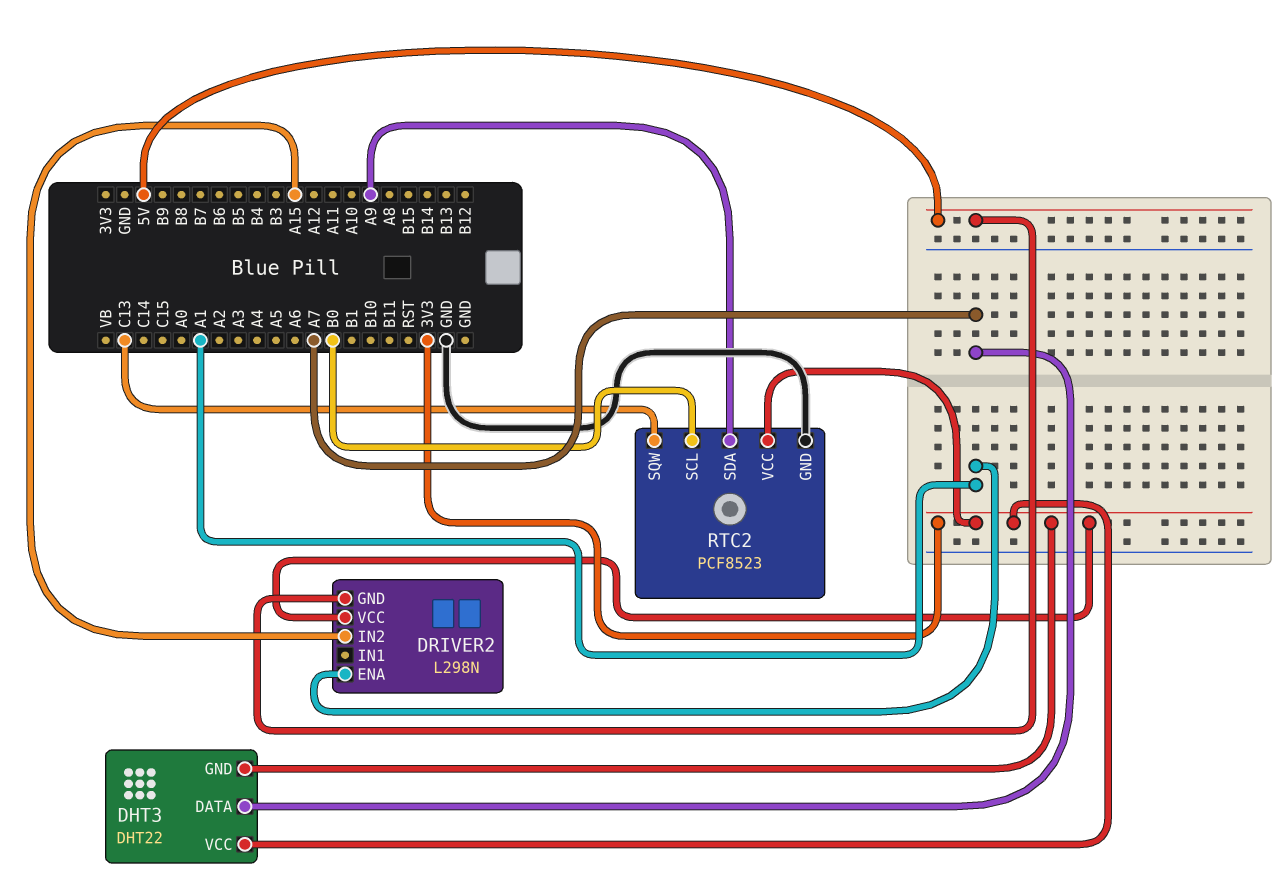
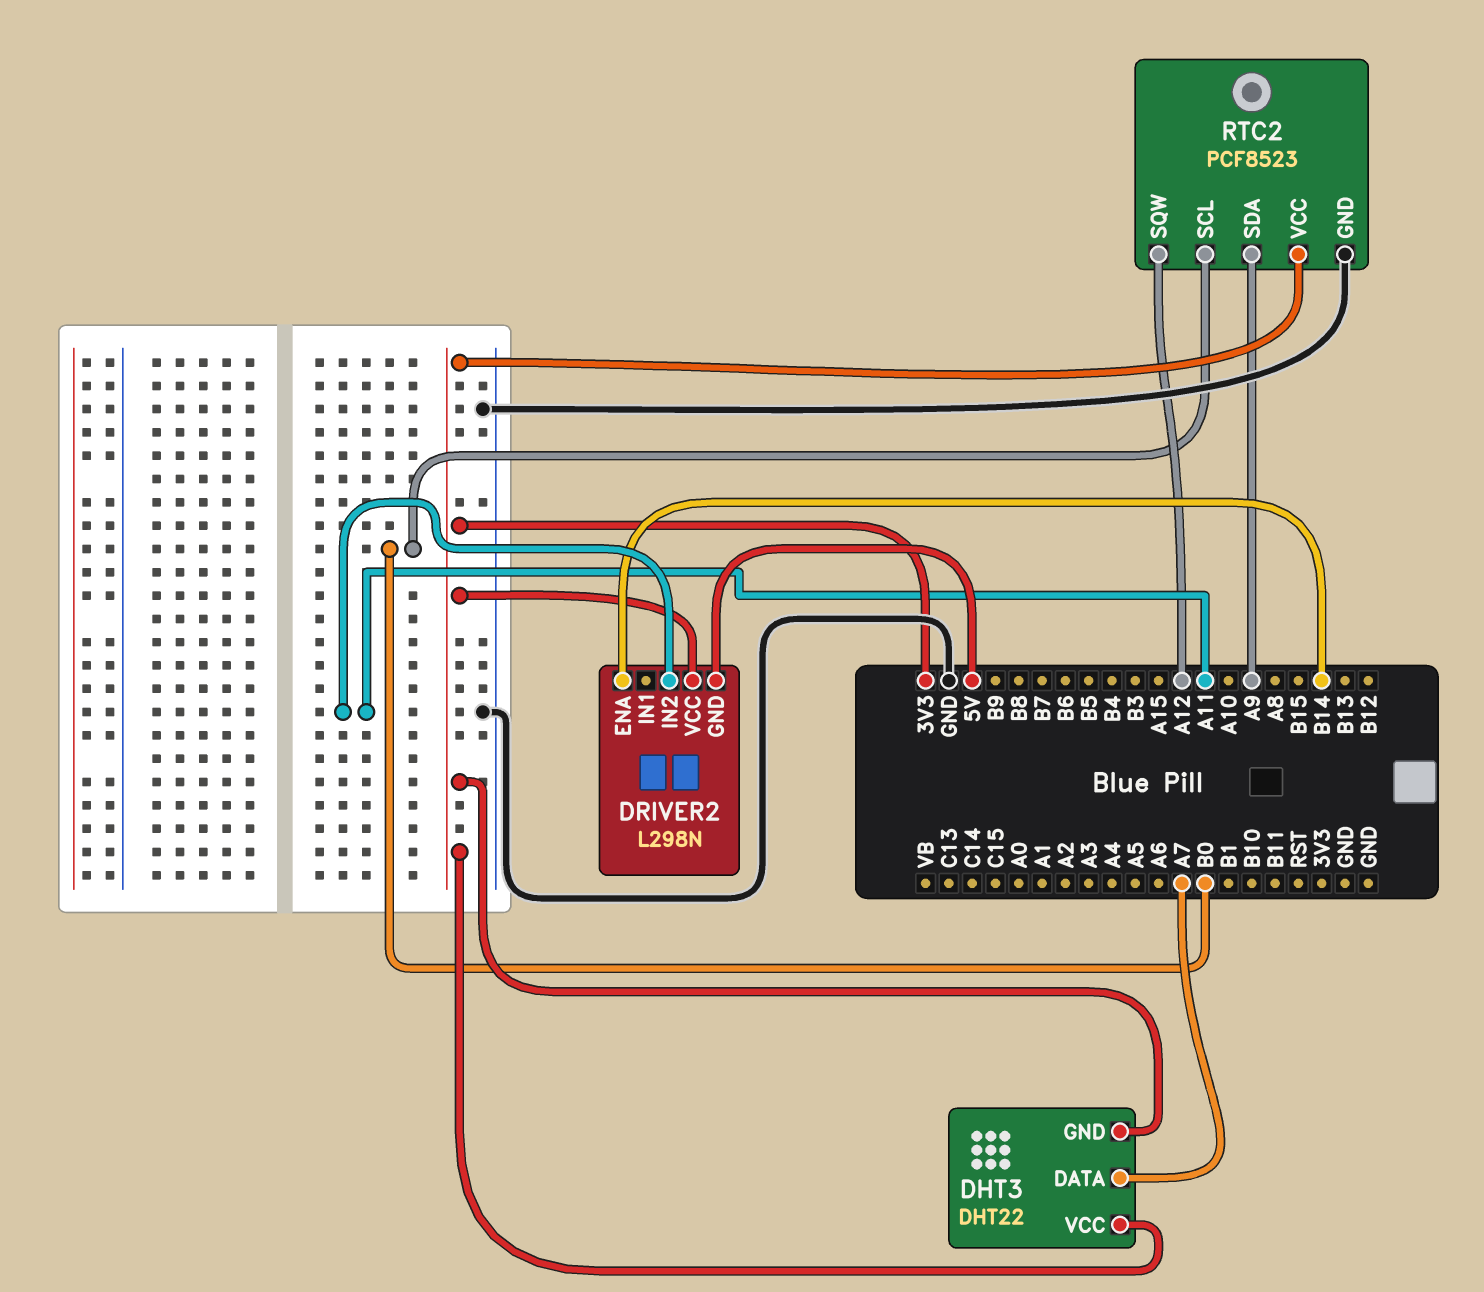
DRIVER2 pin ENA: A1 -> B14
DRIVER2 pin IN2: A15 -> A11
RTC2 pin SQW: C13 -> A12

